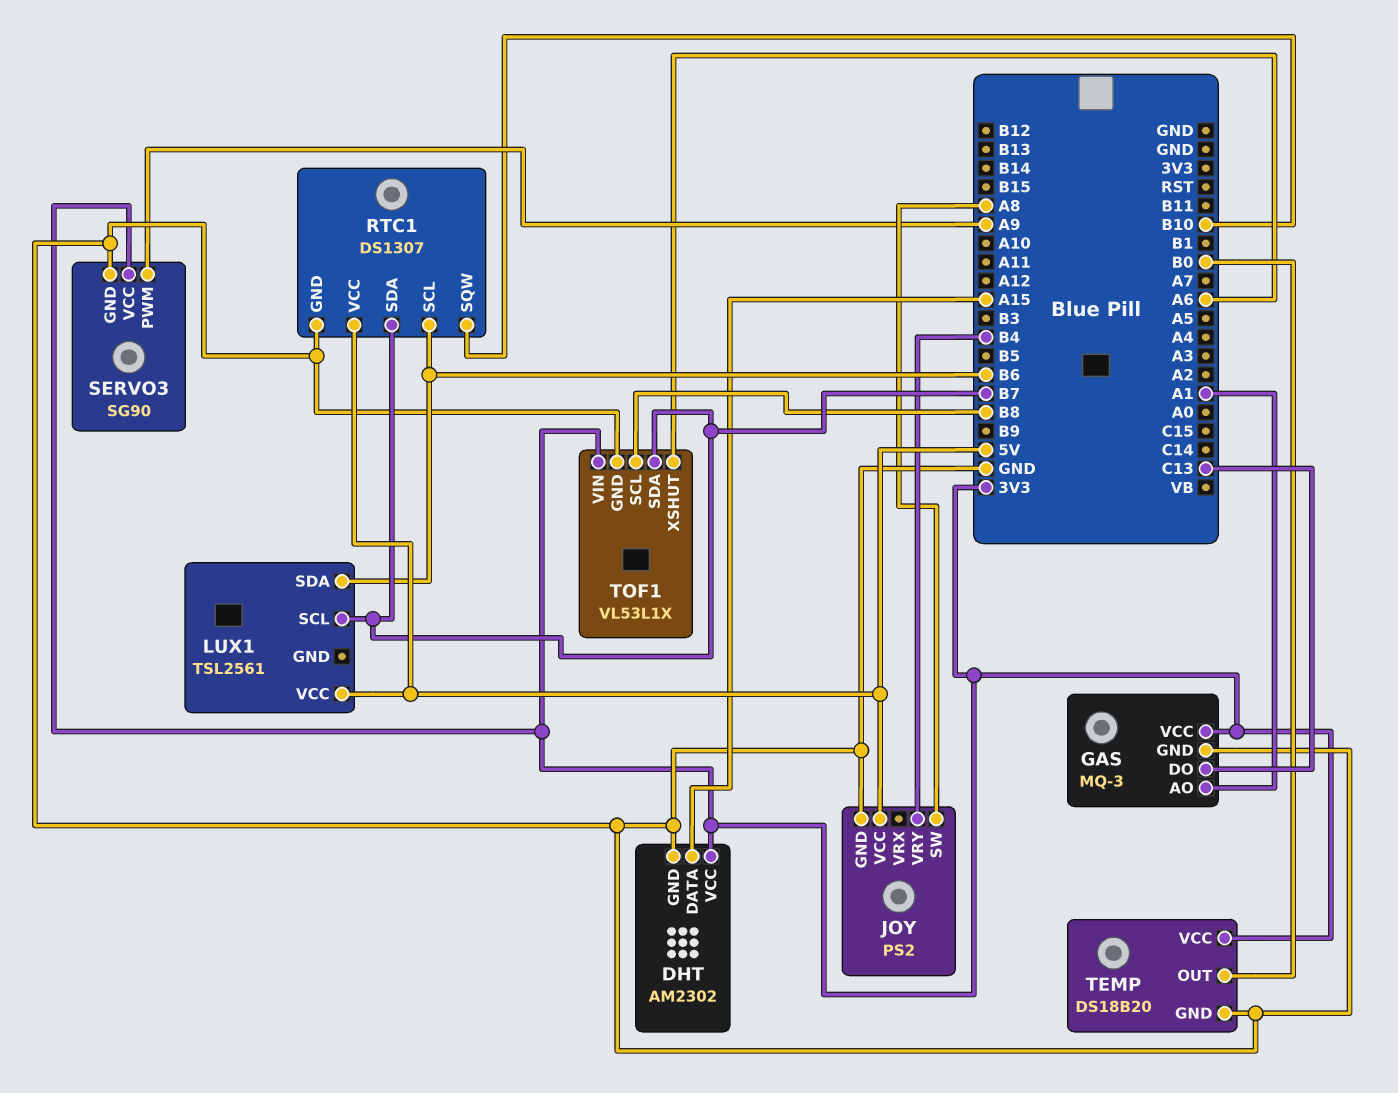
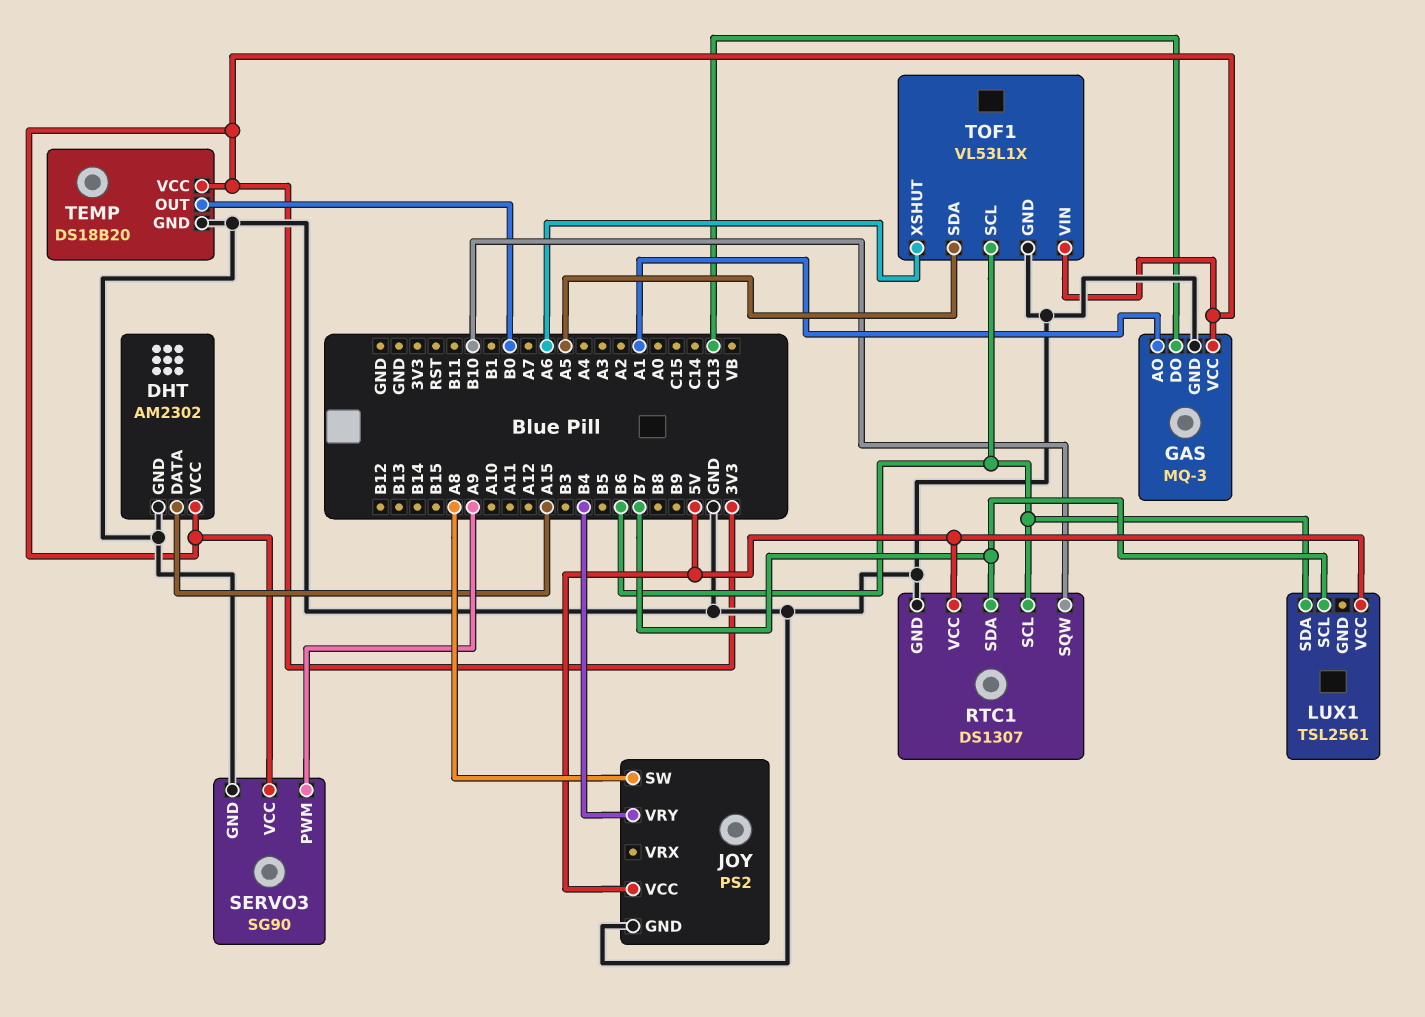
TOF1 pin SCL: B8 -> B6
TOF1 pin SDA: B7 -> A5

